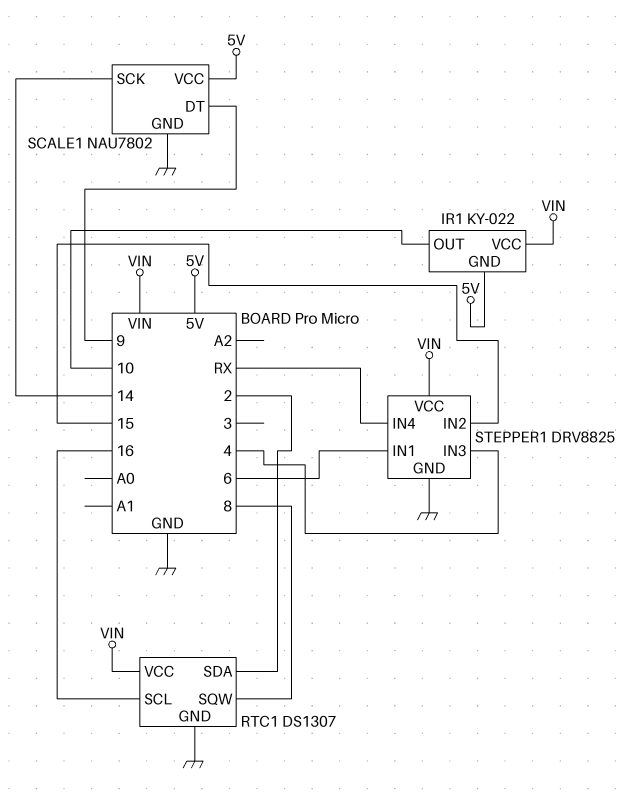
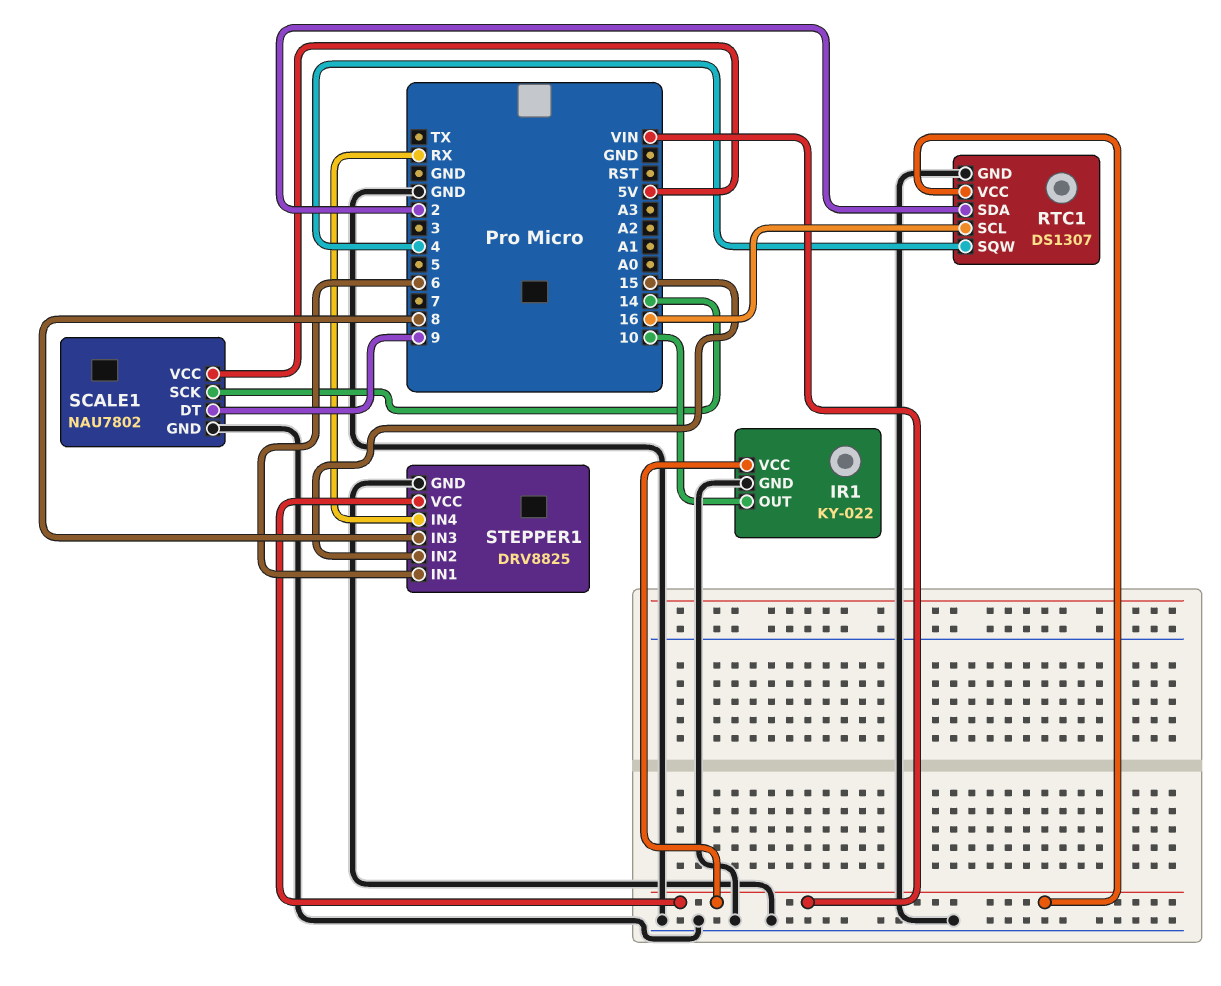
IR1 pin GND: 5V -> GND
RTC1 pin SQW: 8 -> 4
STEPPER1 pin IN3: 4 -> 8

